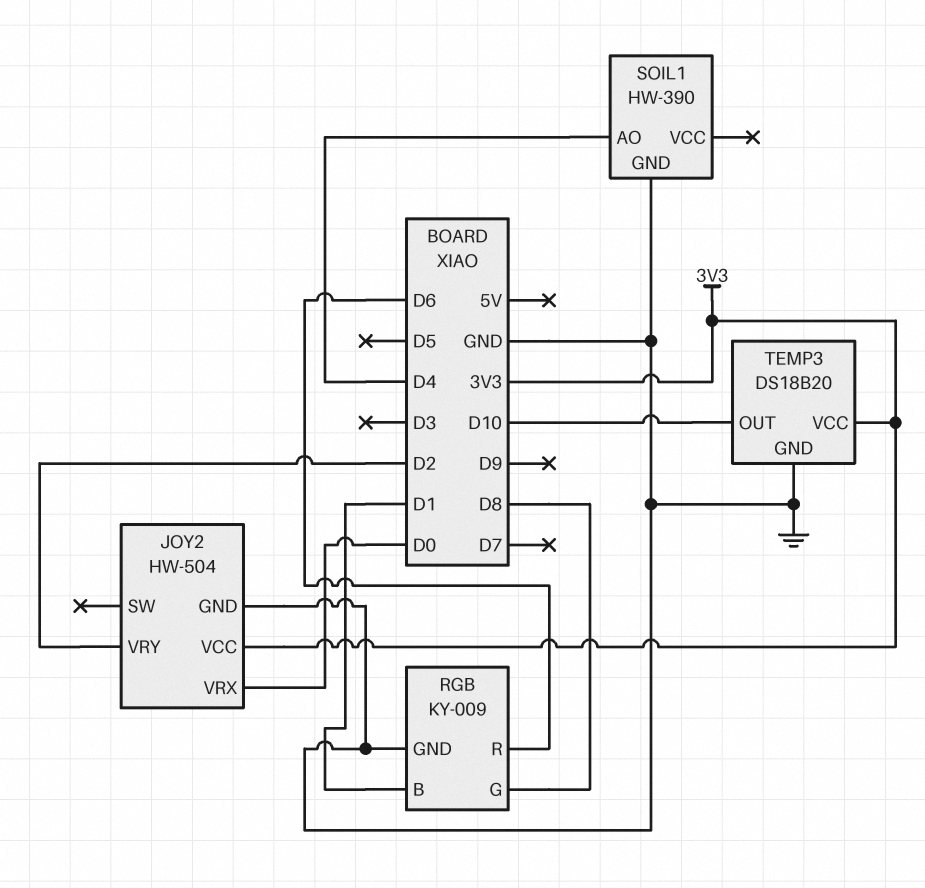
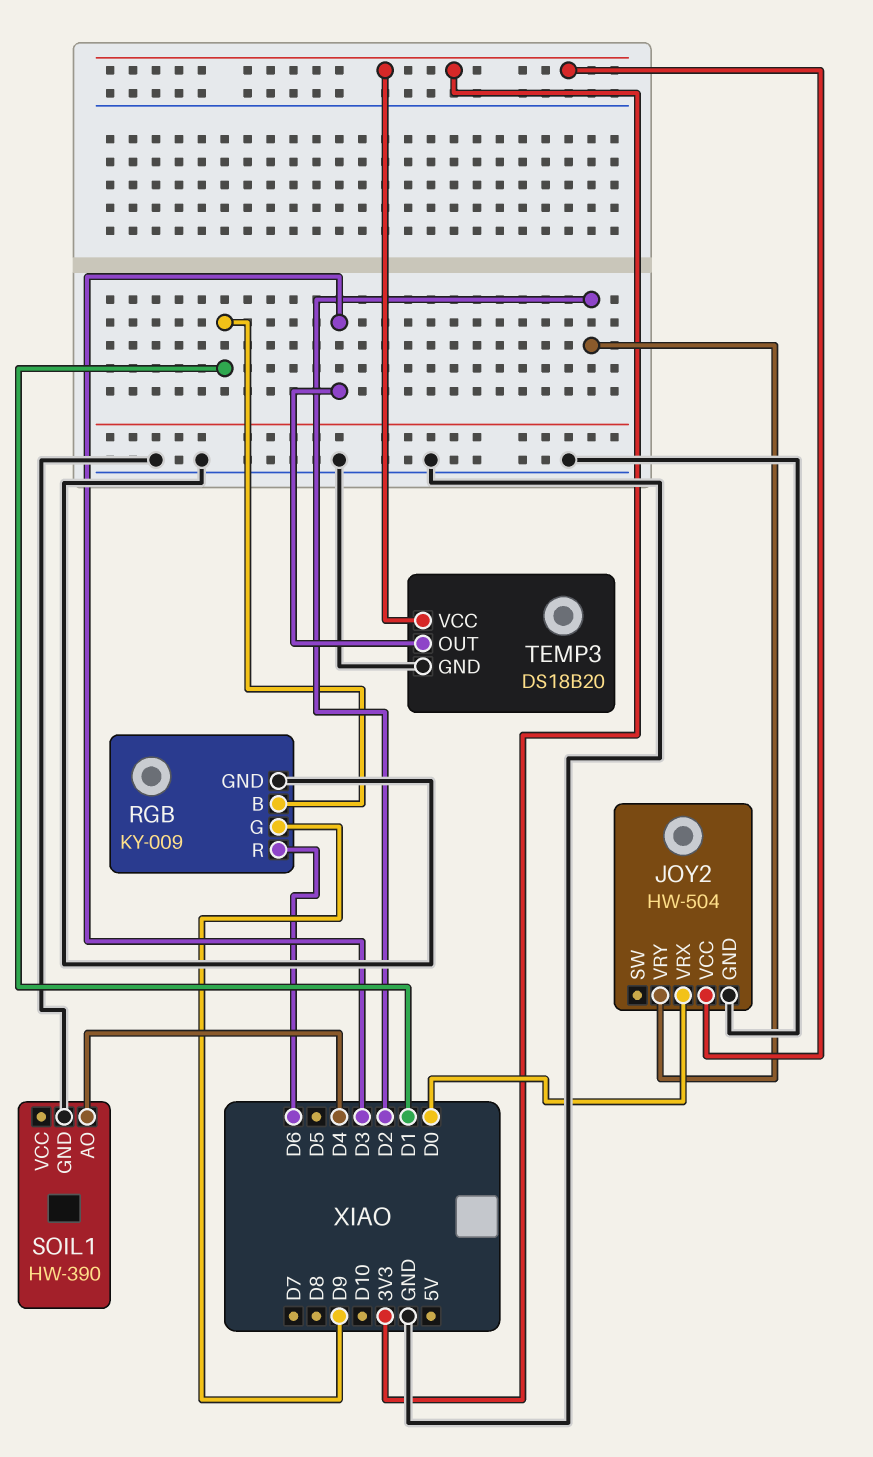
RGB pin G: D8 -> D9
TEMP3 pin OUT: D10 -> D3

